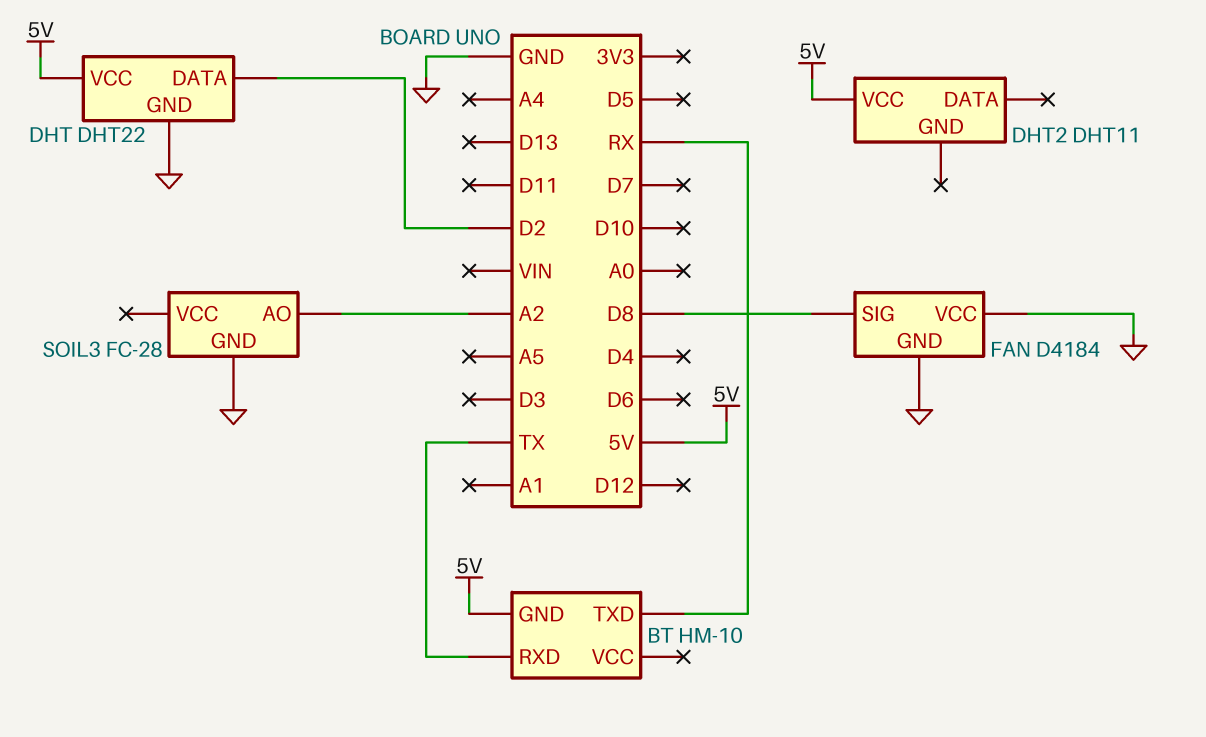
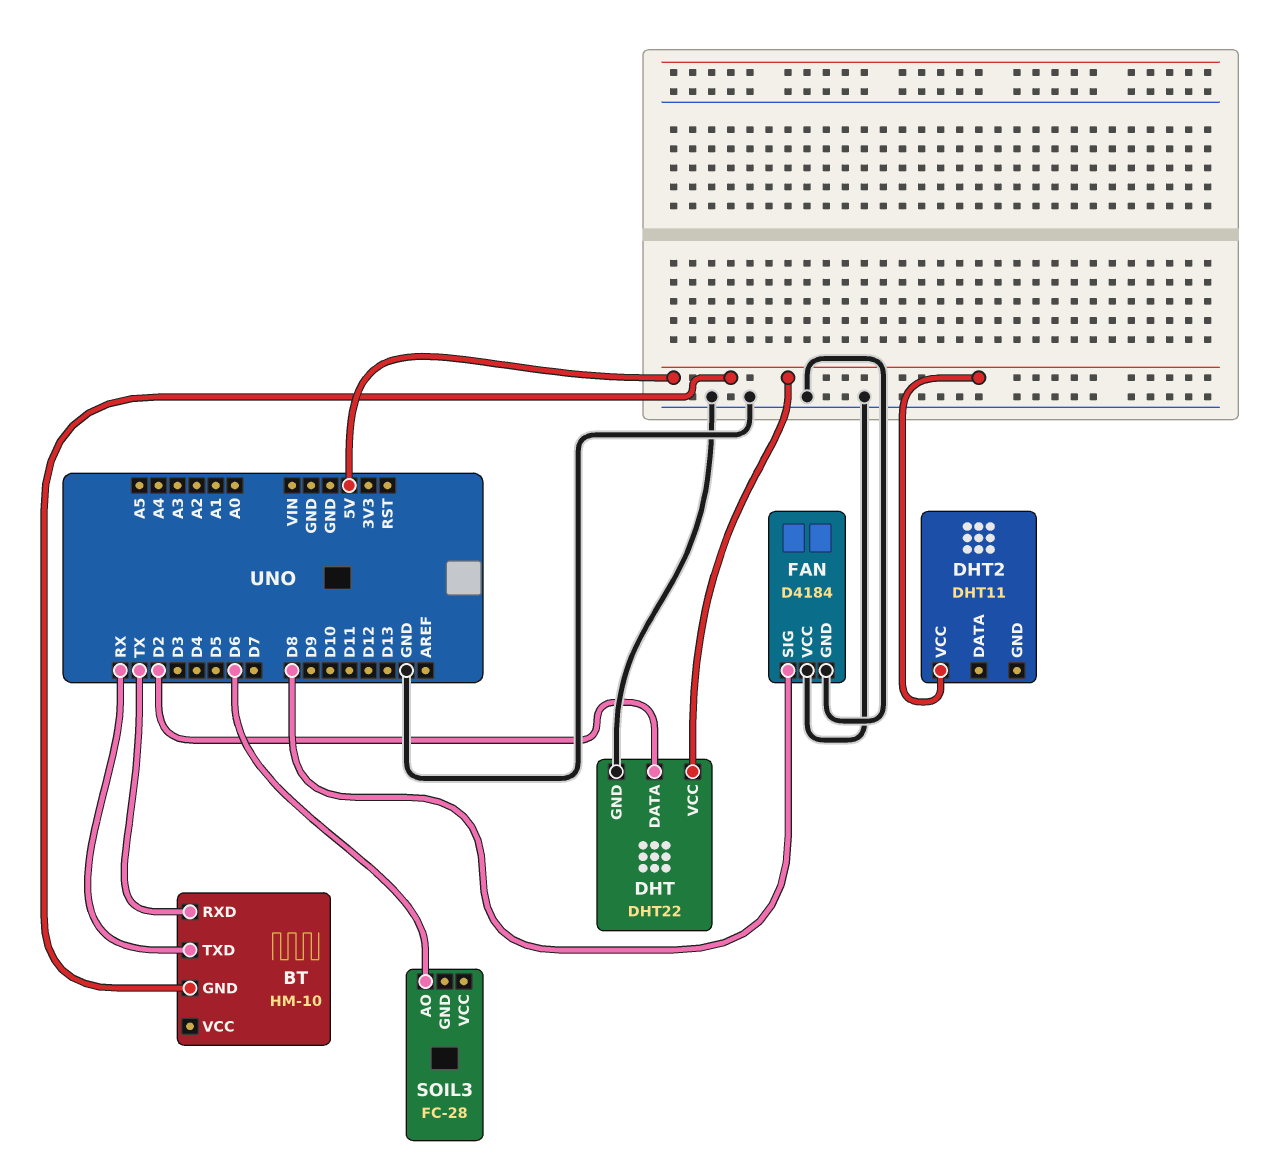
SOIL3 pin AO: A2 -> D6
SOIL3 pin GND: GND -> none

